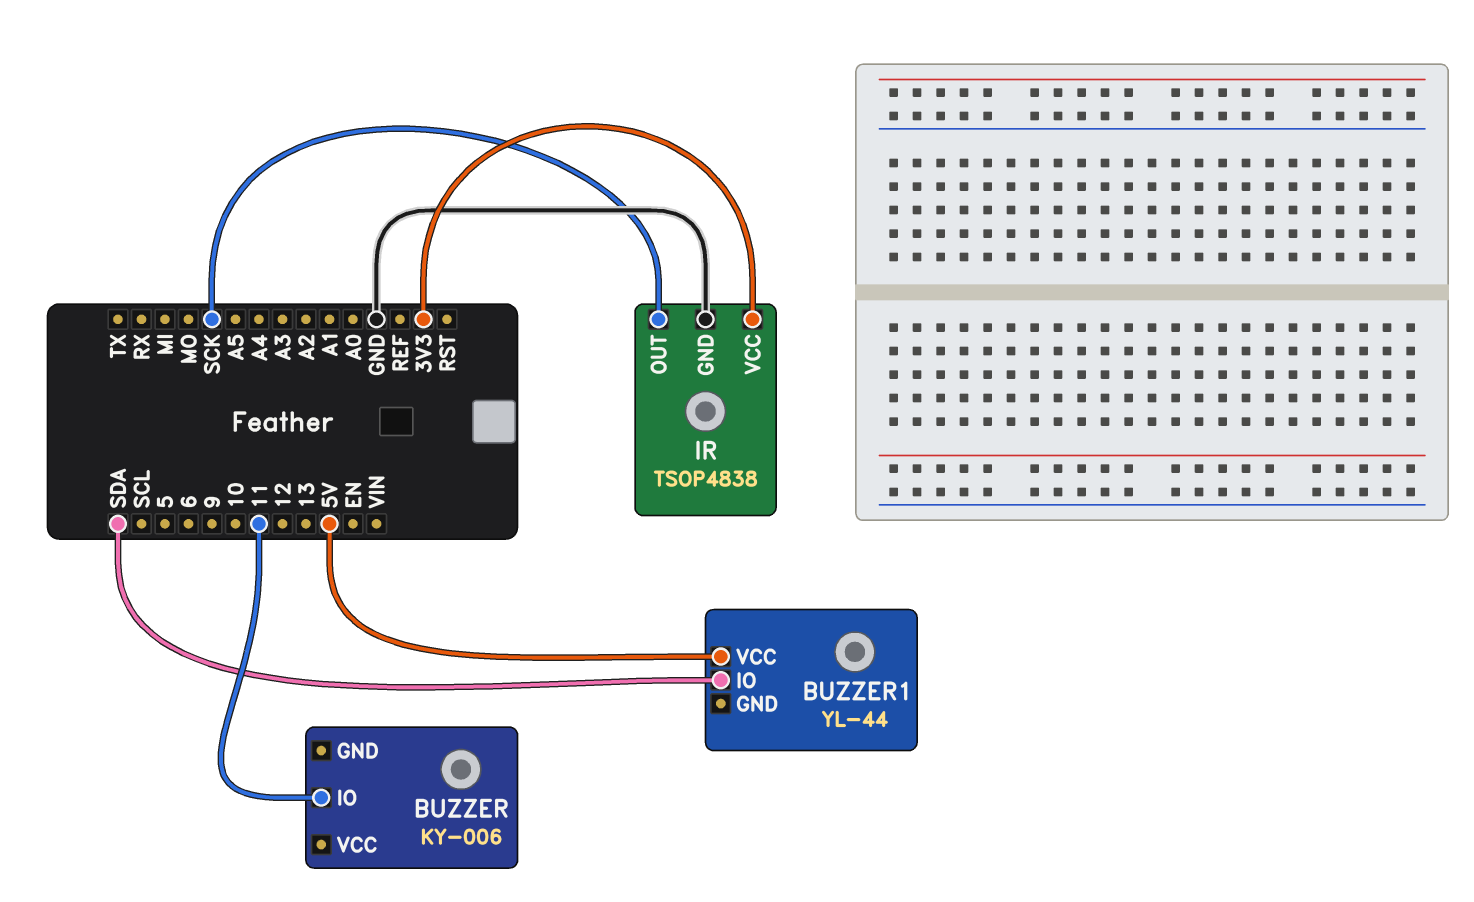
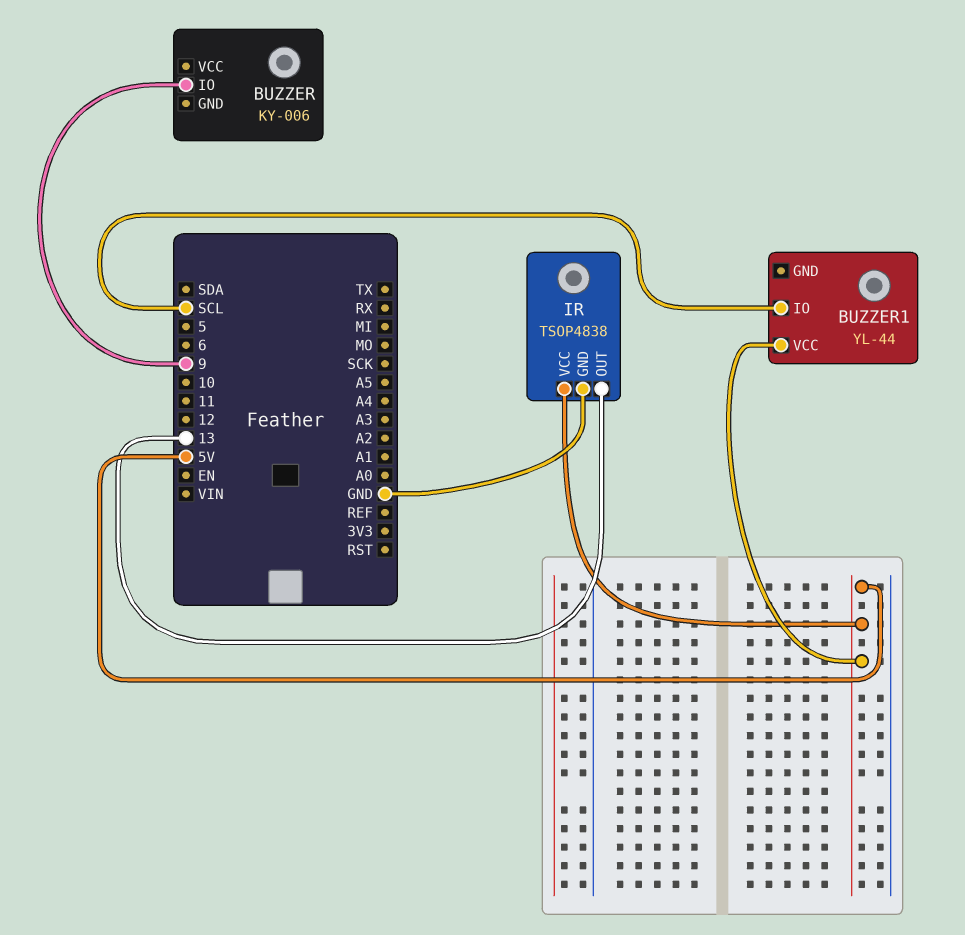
BUZZER pin IO: 11 -> 9
BUZZER1 pin IO: SDA -> SCL
IR pin OUT: SCK -> 13
IR pin VCC: 3V3 -> 5V

